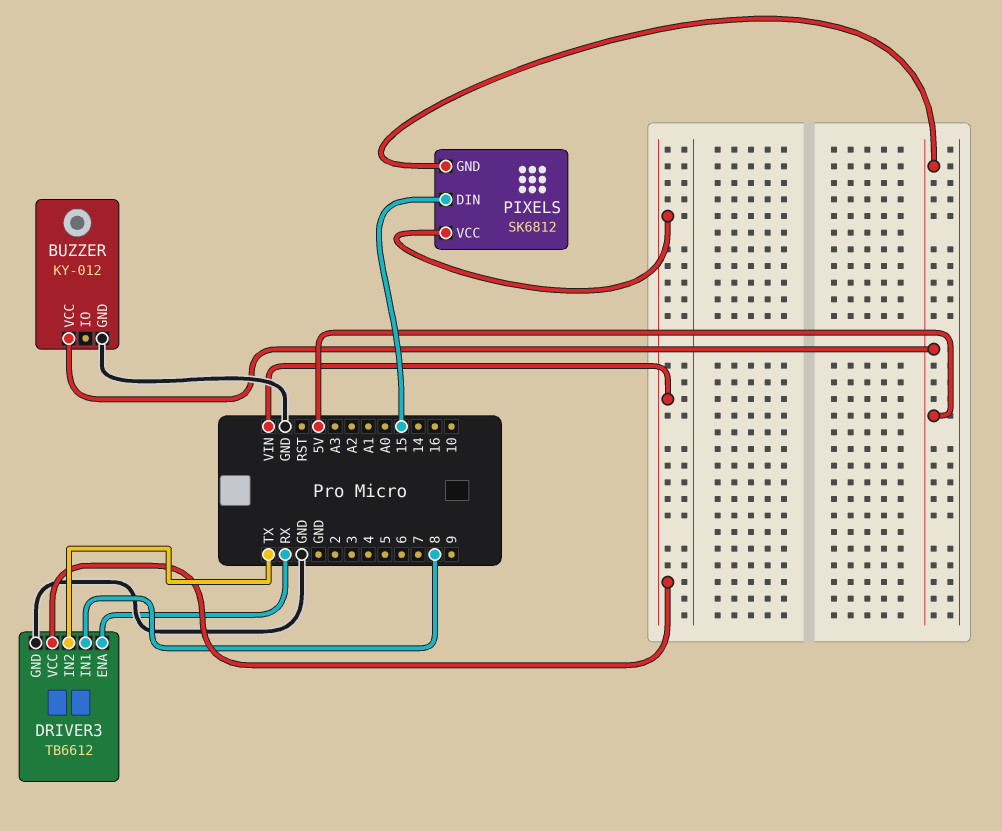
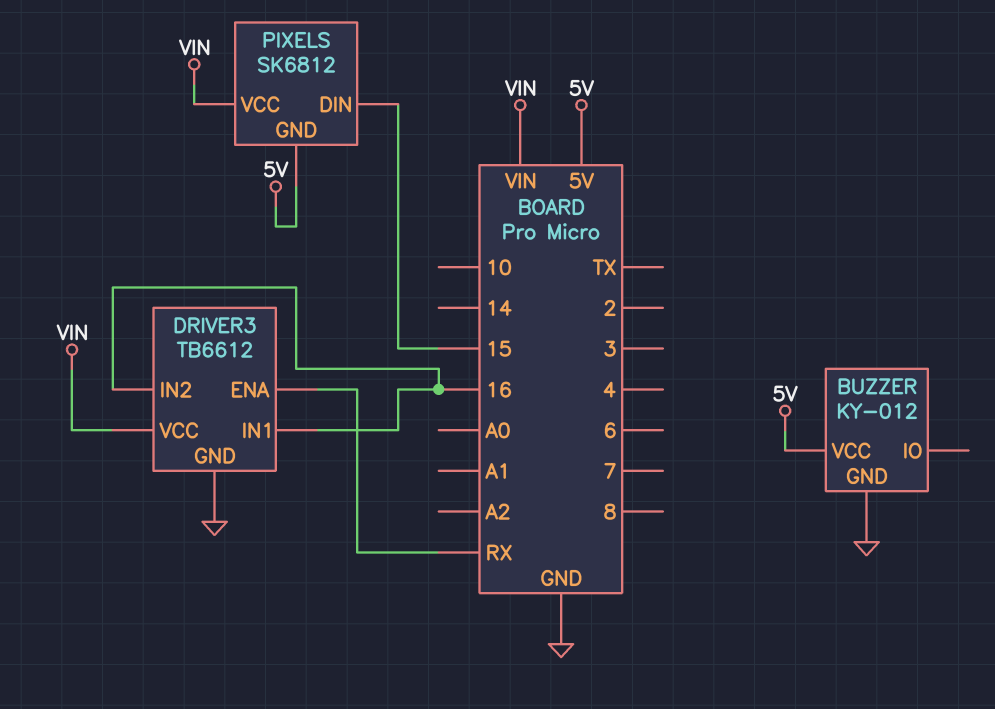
DRIVER3 pin IN1: 8 -> 16
DRIVER3 pin IN2: TX -> 16

